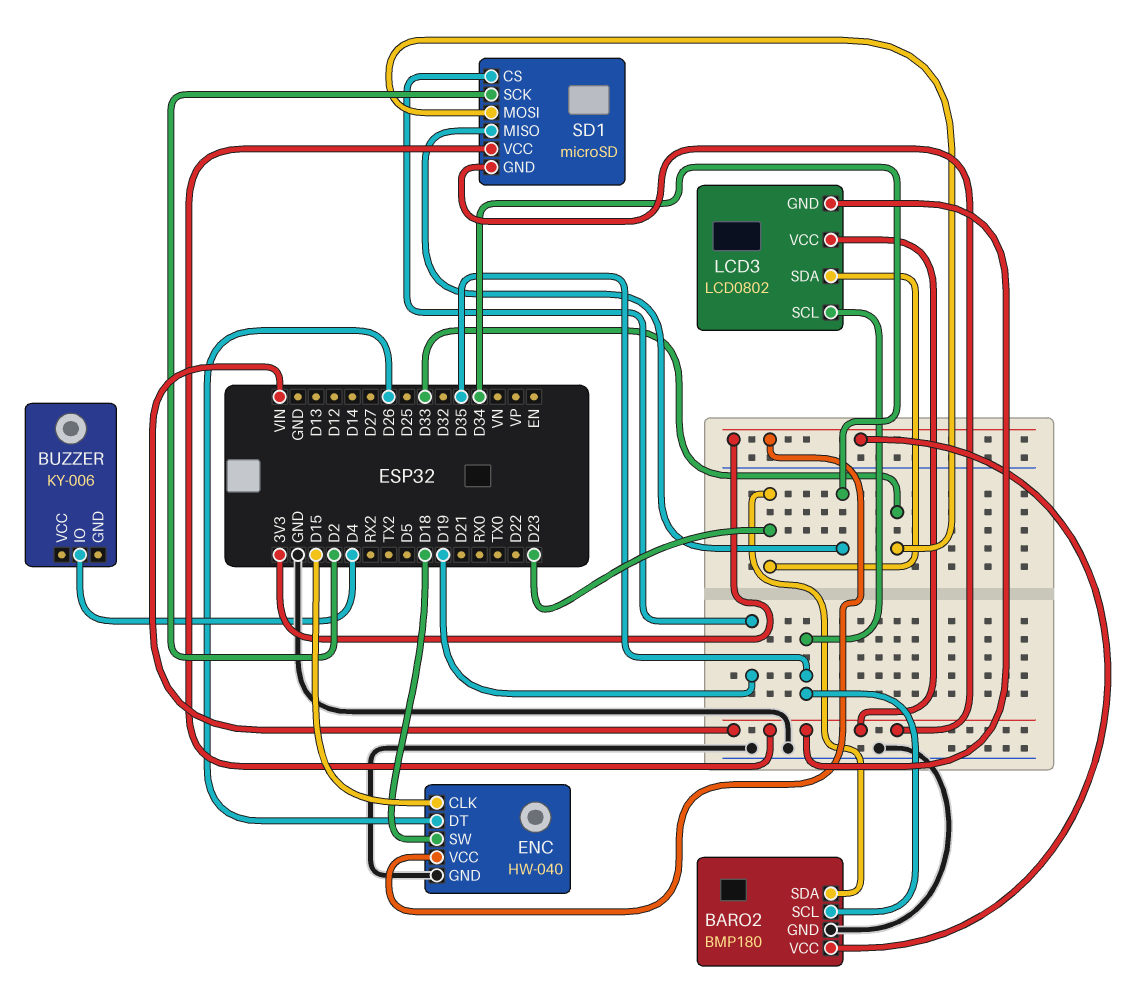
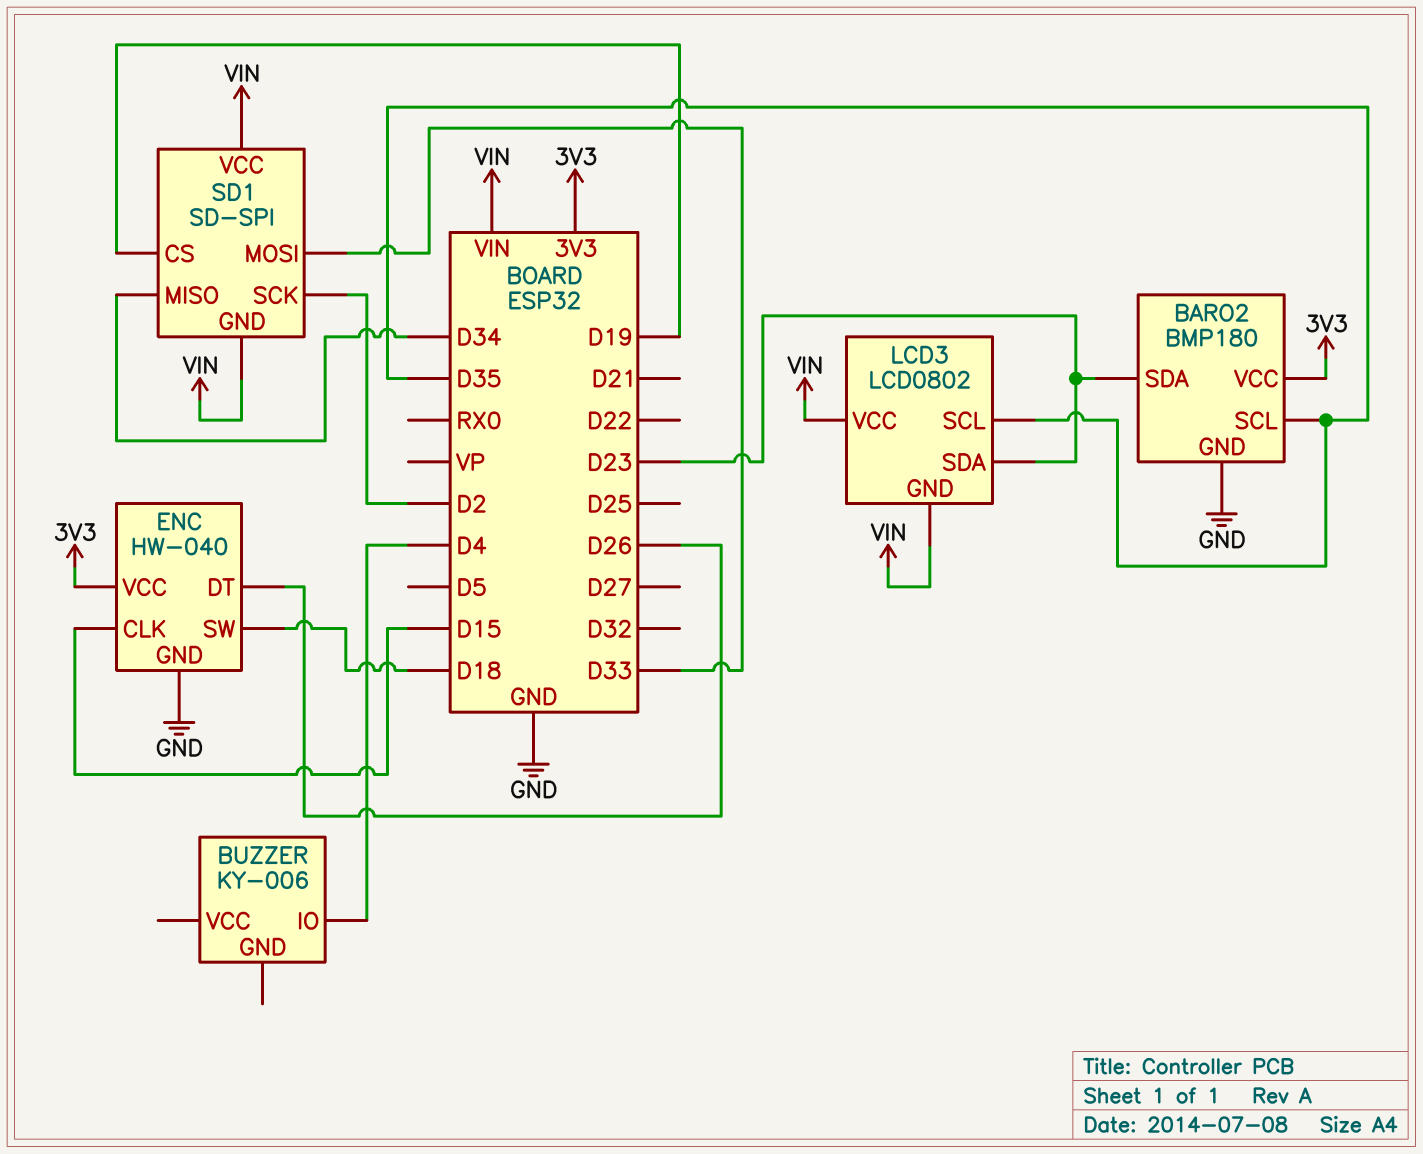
SD1: microSD -> SD-SPI

